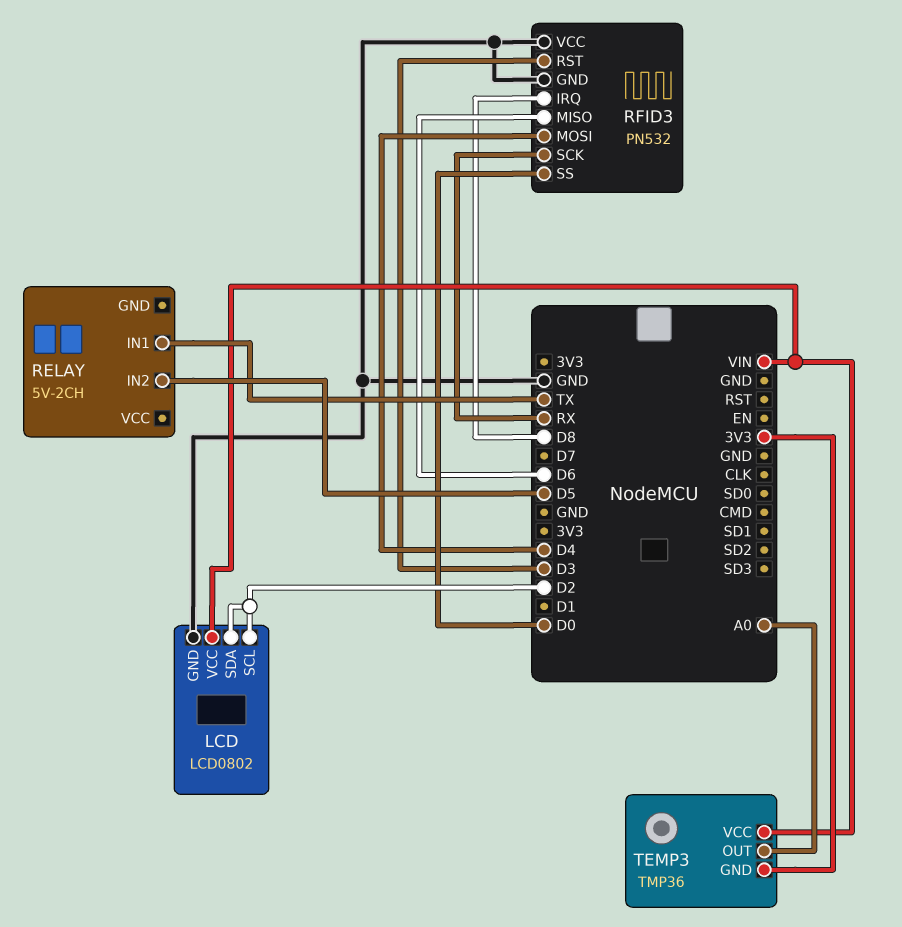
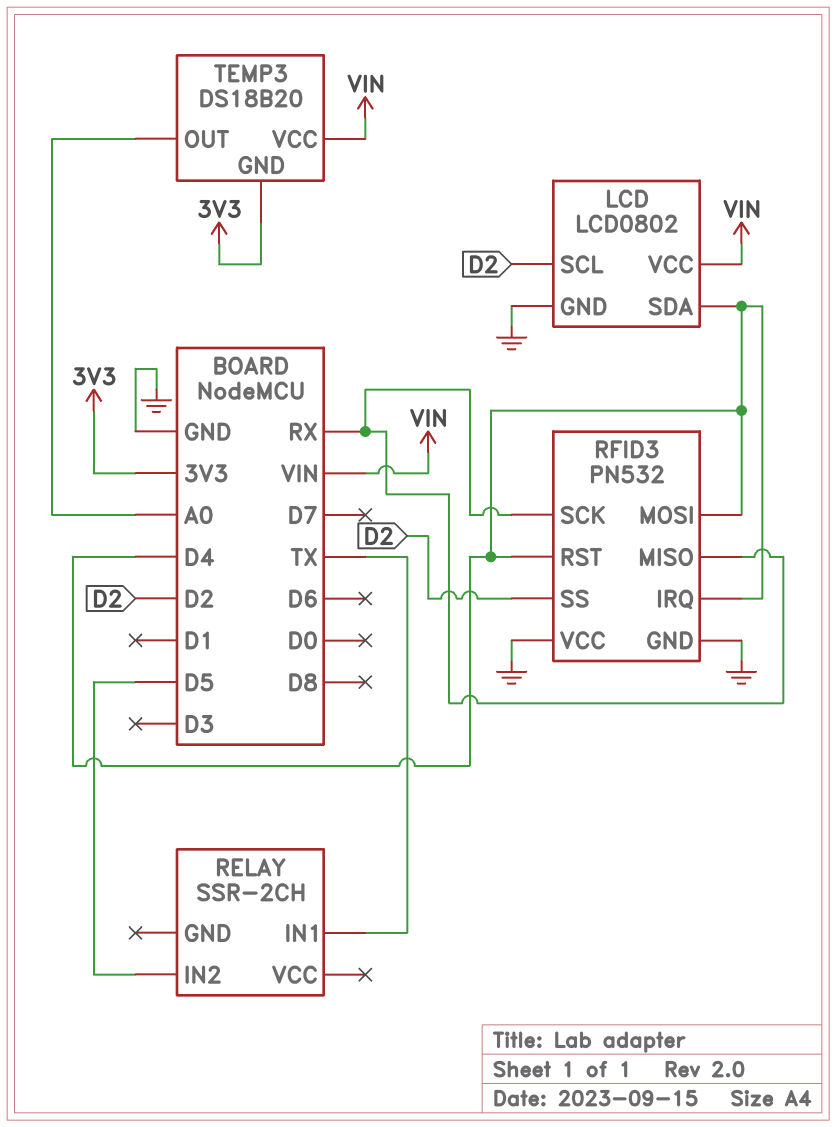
LCD pin SDA: D2 -> D4
RELAY: 5V-2CH -> SSR-2CH
RFID3 pin IRQ: D8 -> D4
RFID3 pin MISO: D6 -> RX
RFID3 pin RST: D3 -> D4
RFID3 pin SS: D0 -> D2
TEMP3: TMP36 -> DS18B20

